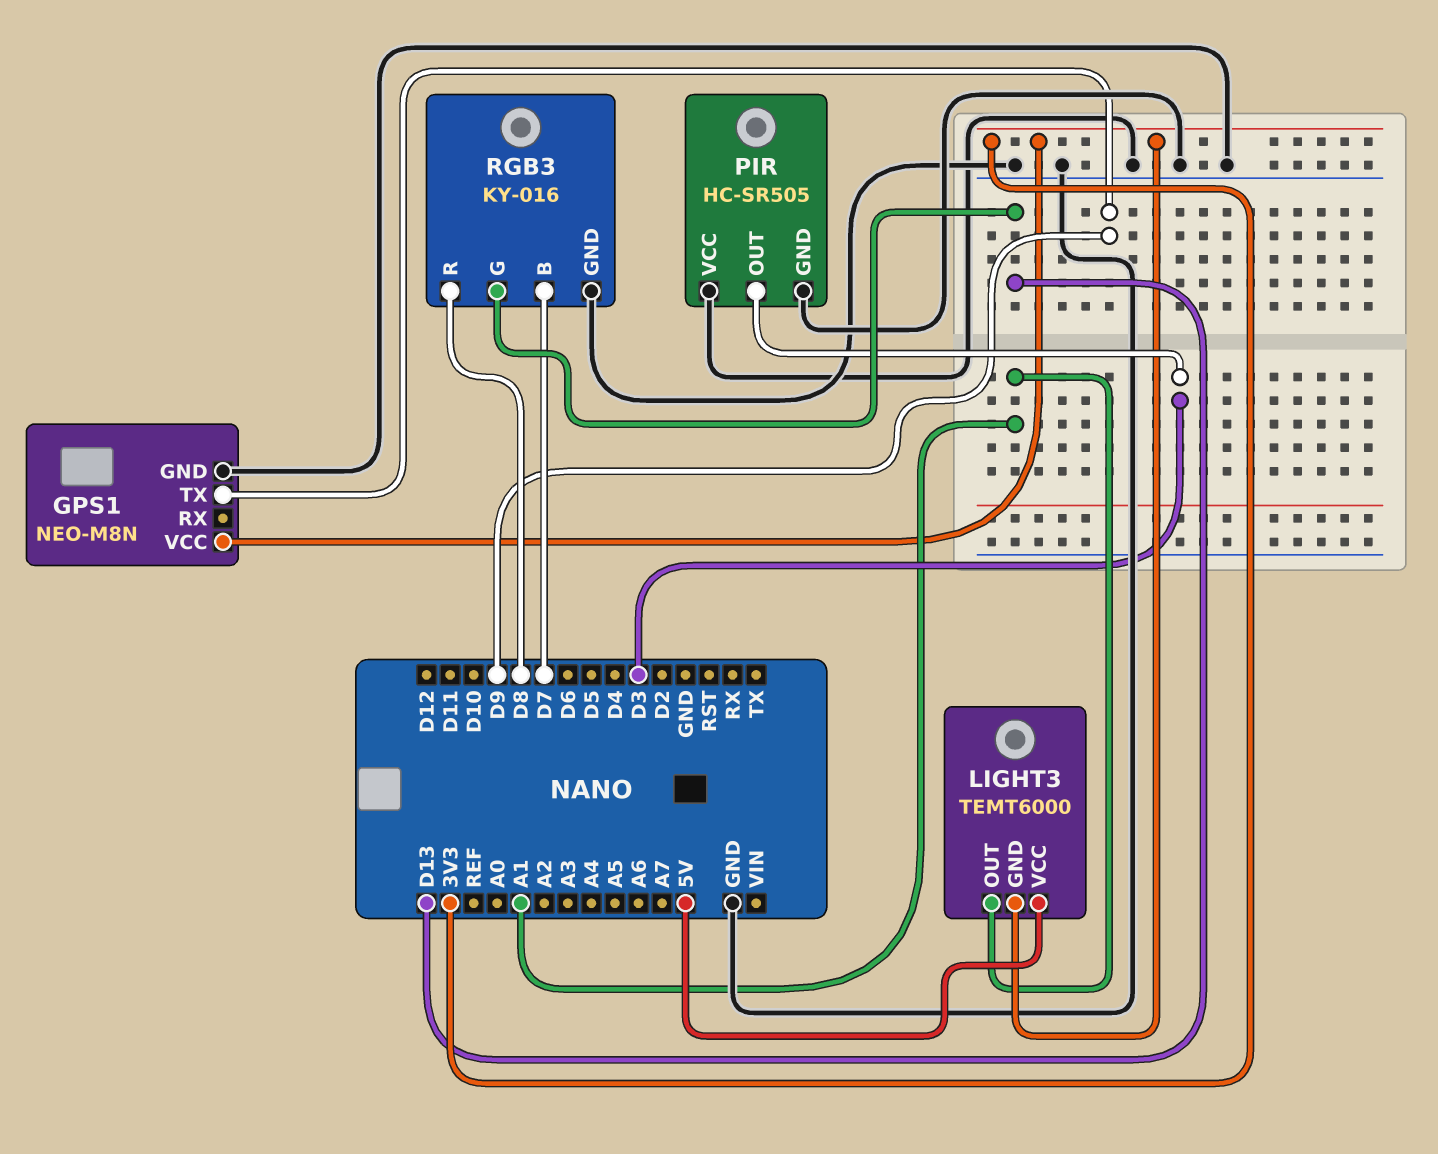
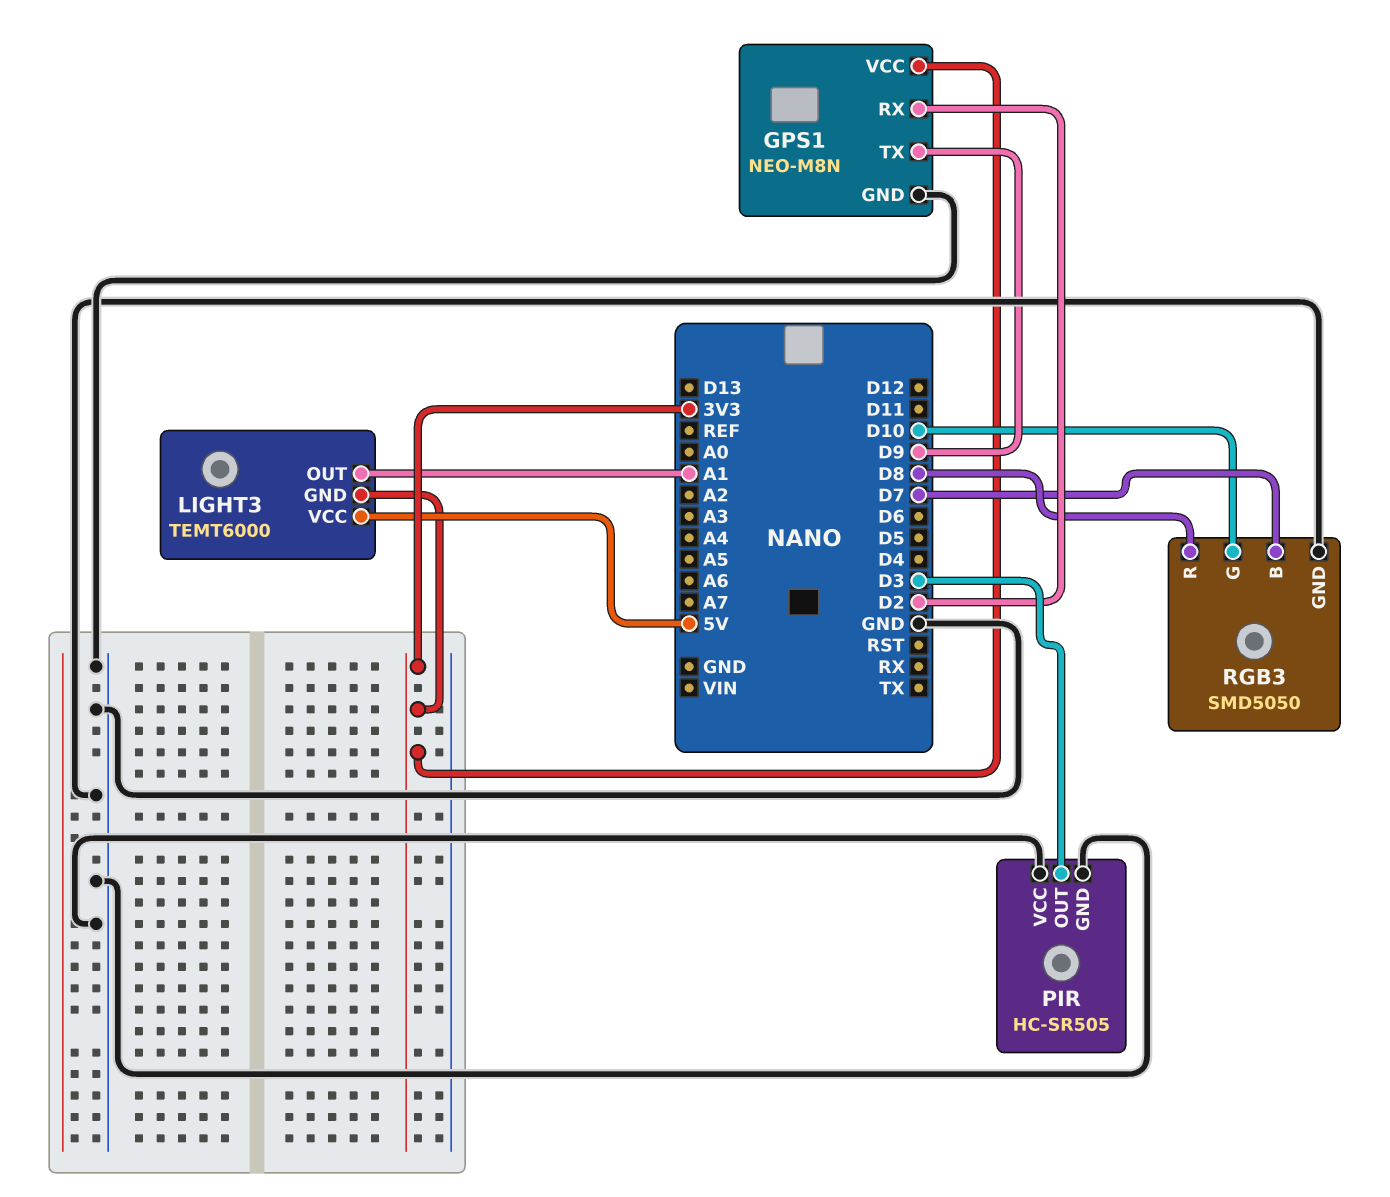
GPS1 pin RX: none -> D2
RGB3: KY-016 -> SMD5050
RGB3 pin G: D13 -> D10

